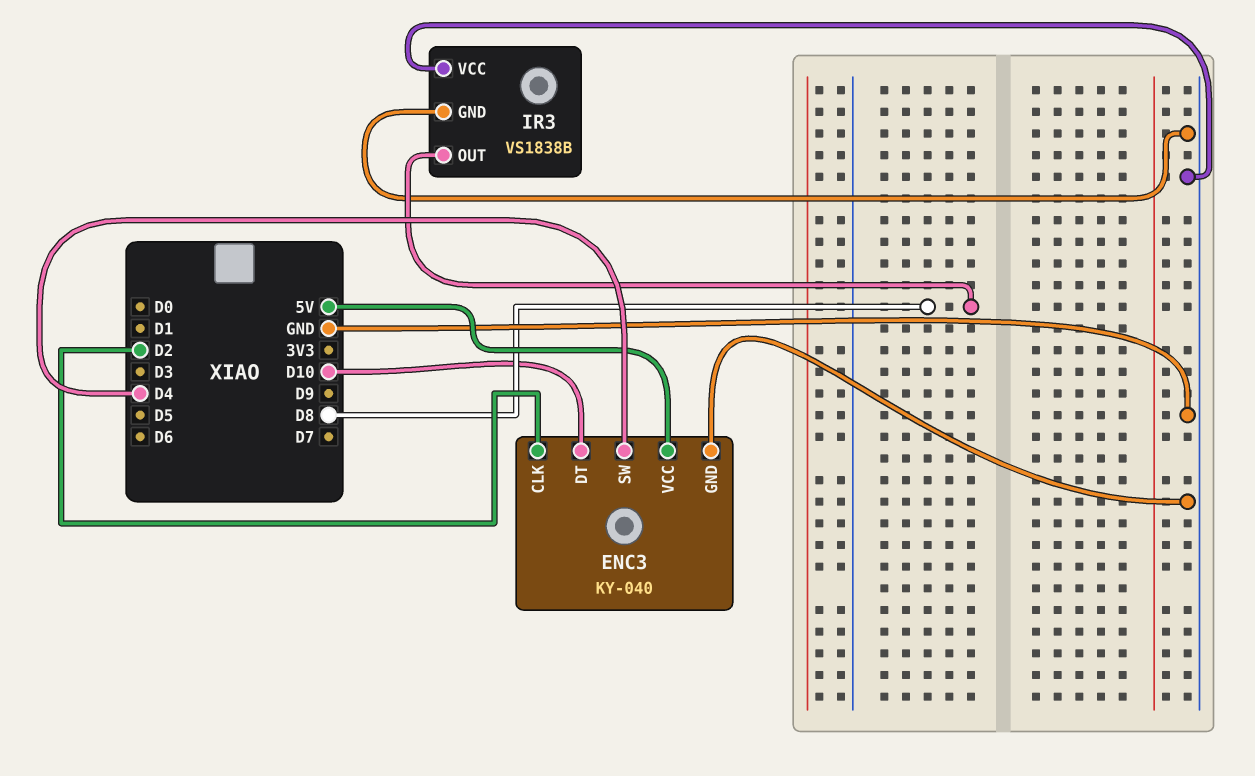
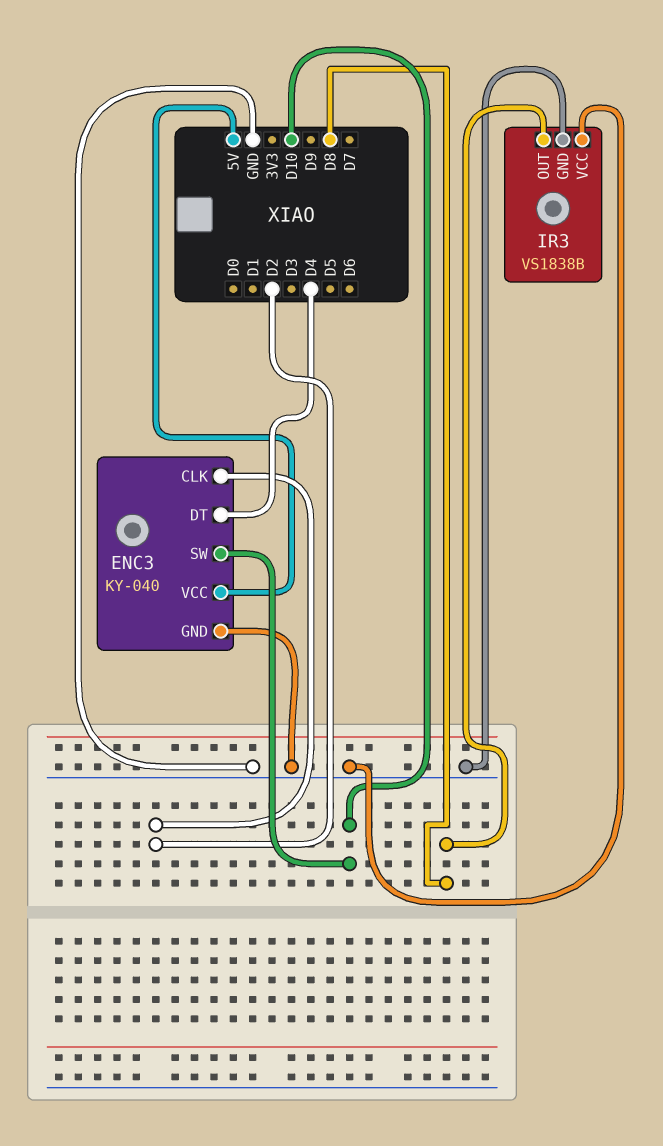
ENC3 pin DT: D10 -> D4
ENC3 pin SW: D4 -> D10

